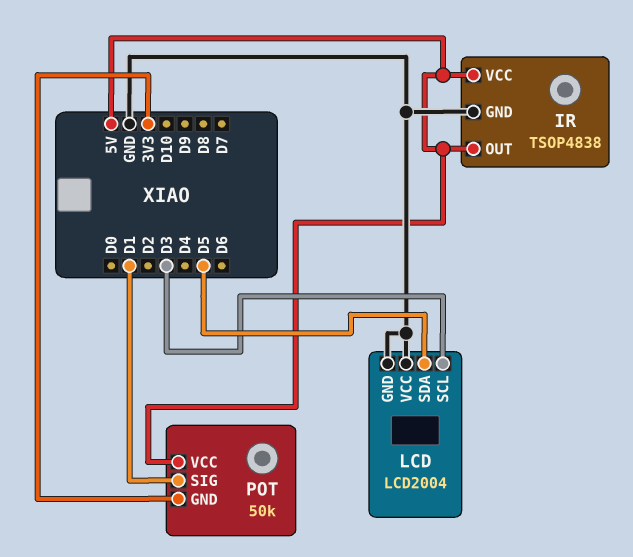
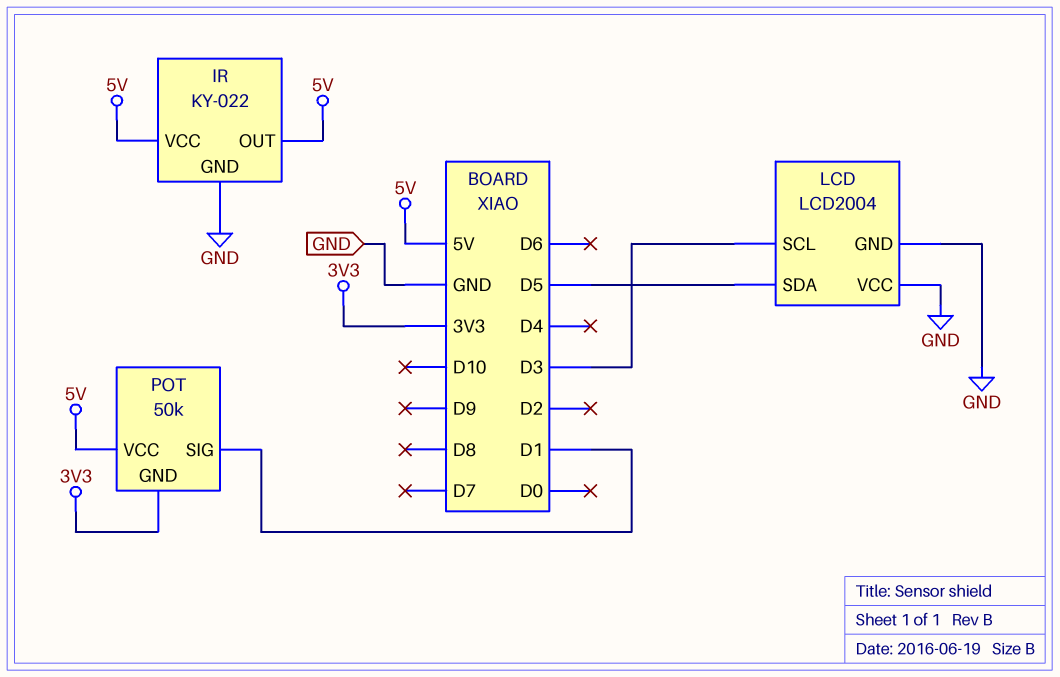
IR: TSOP4838 -> KY-022

